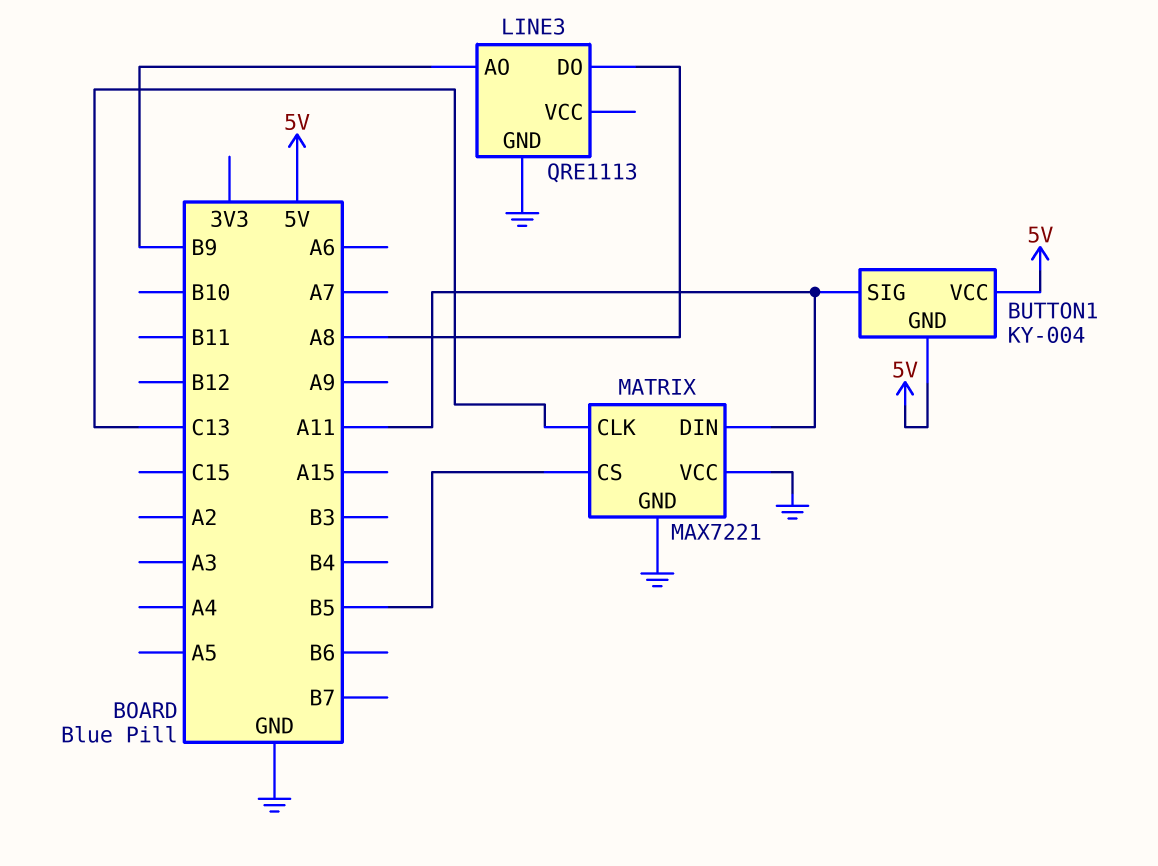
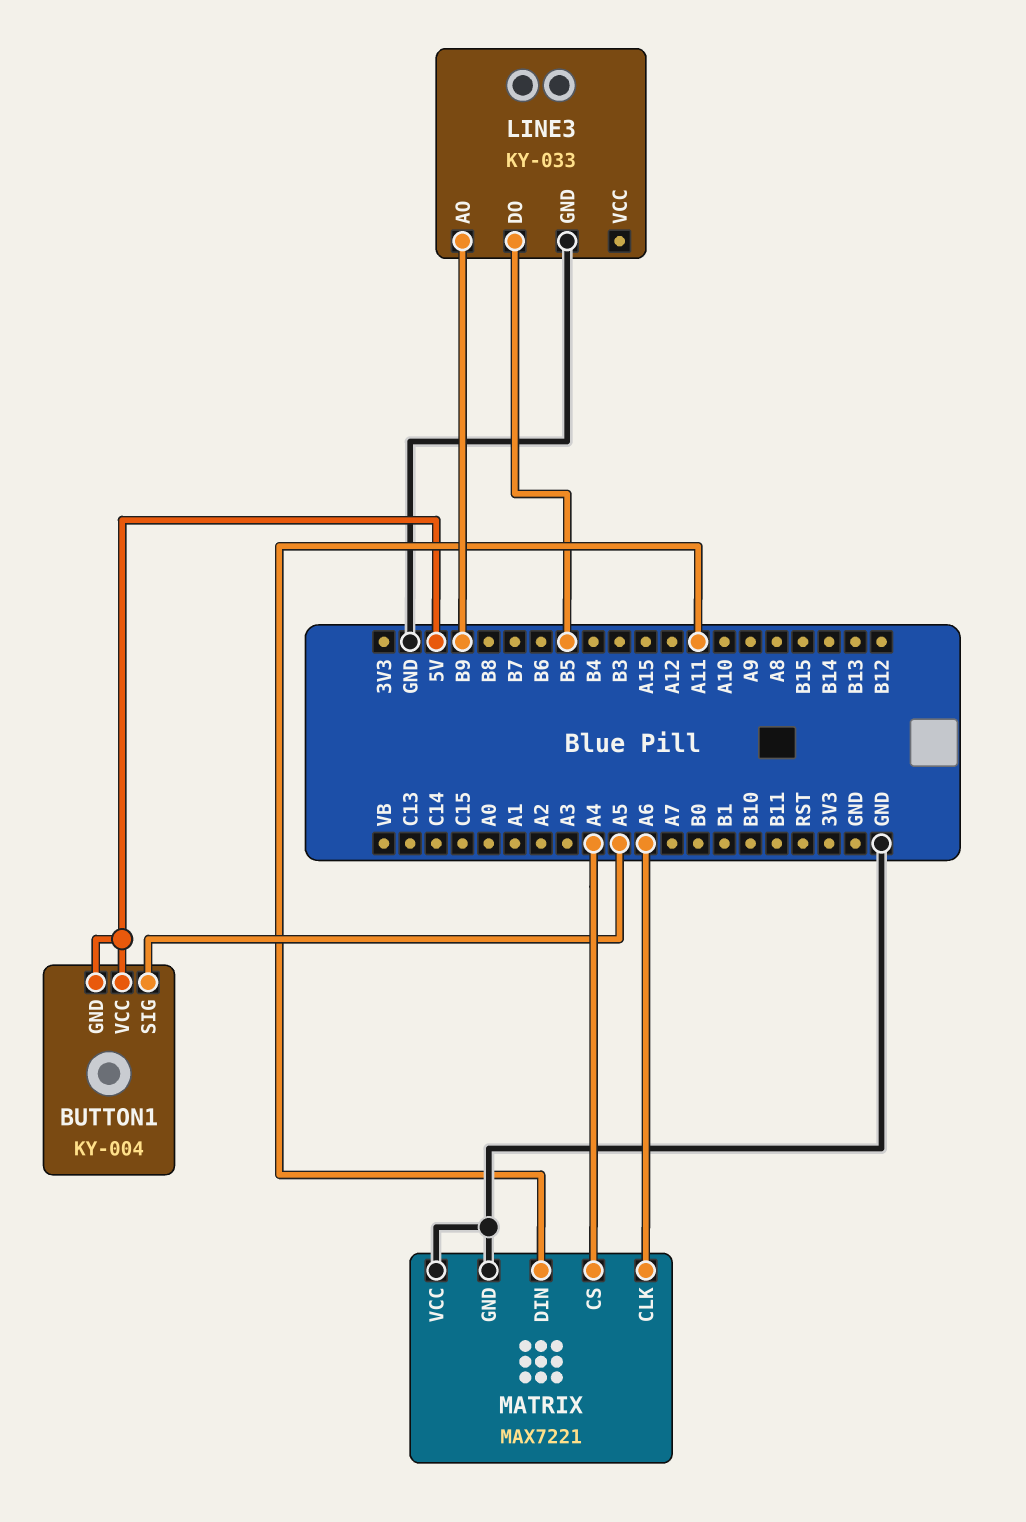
BUTTON1 pin SIG: A11 -> A5
LINE3: QRE1113 -> KY-033
LINE3 pin DO: A8 -> B5
MATRIX pin CLK: C13 -> A6
MATRIX pin CS: B5 -> A4

